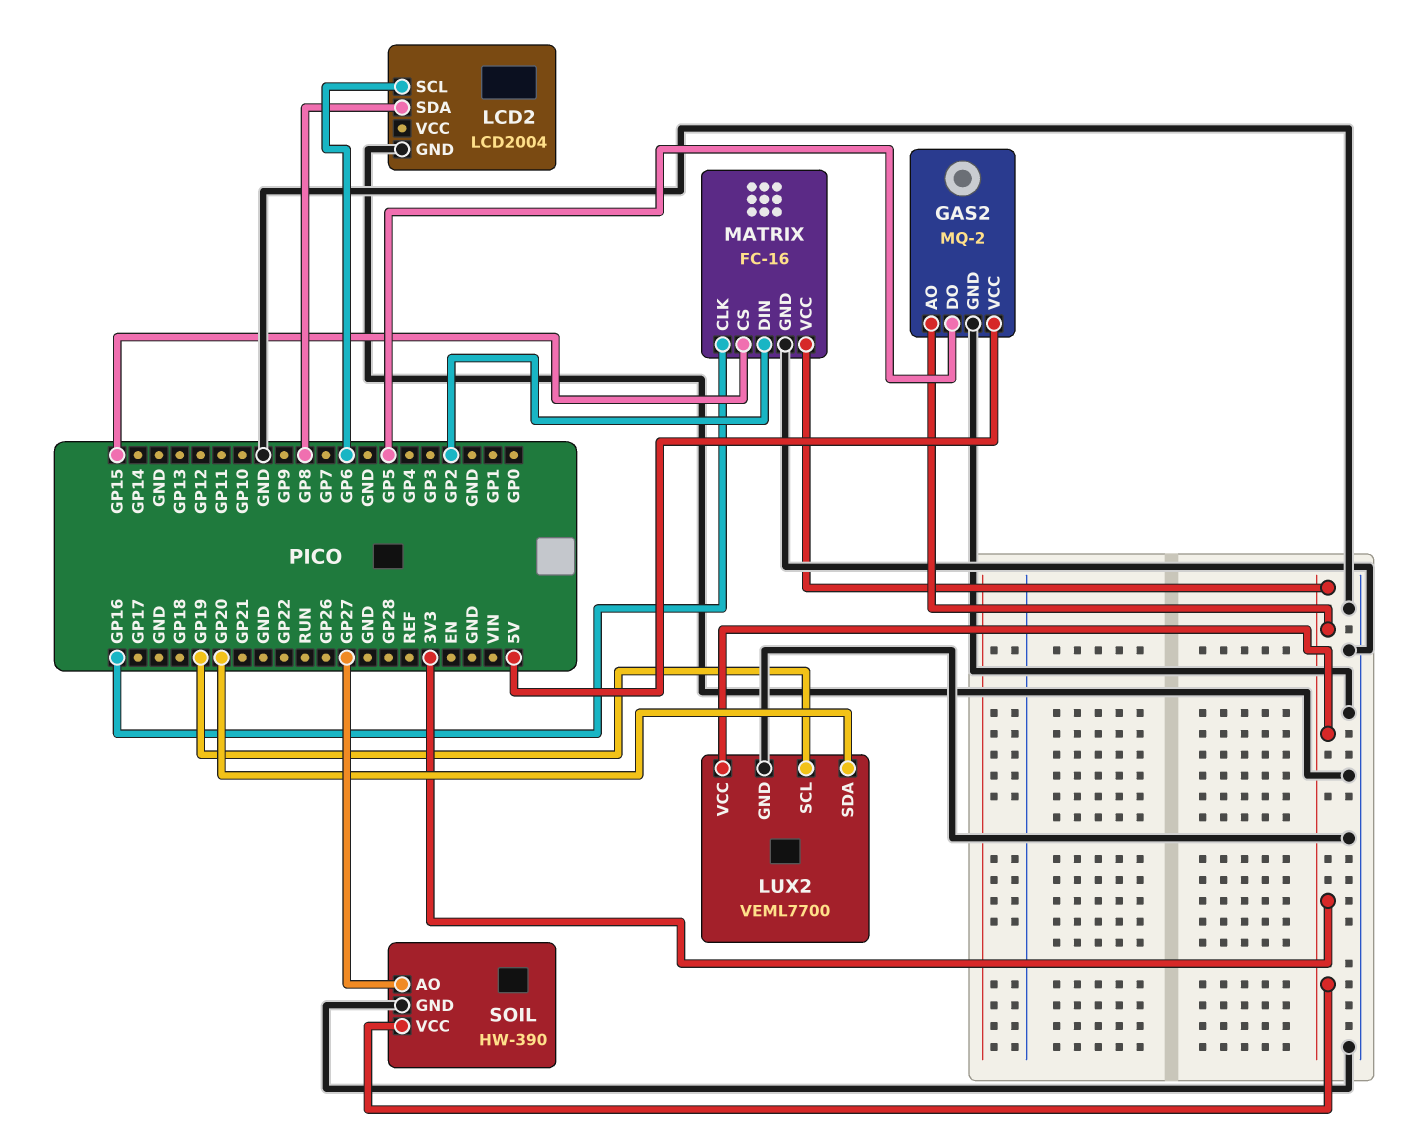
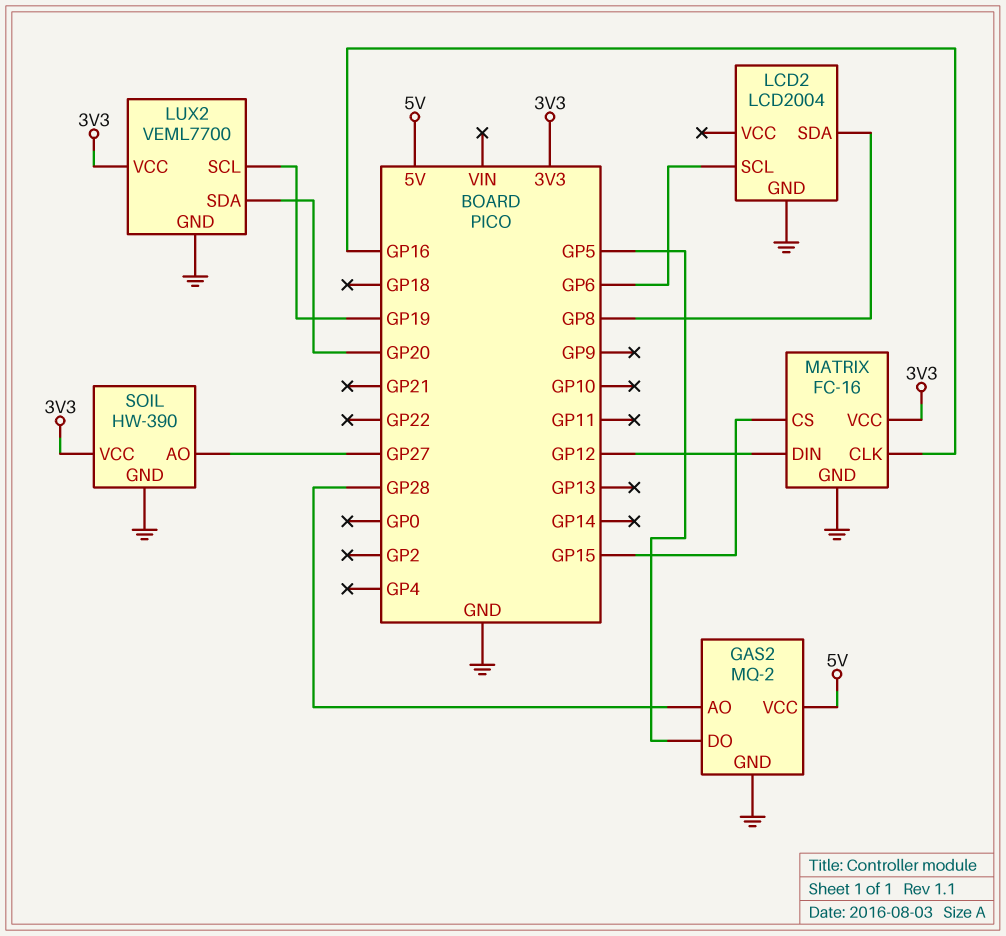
GAS2 pin AO: 3V3 -> GP28
MATRIX pin DIN: GP2 -> GP12

